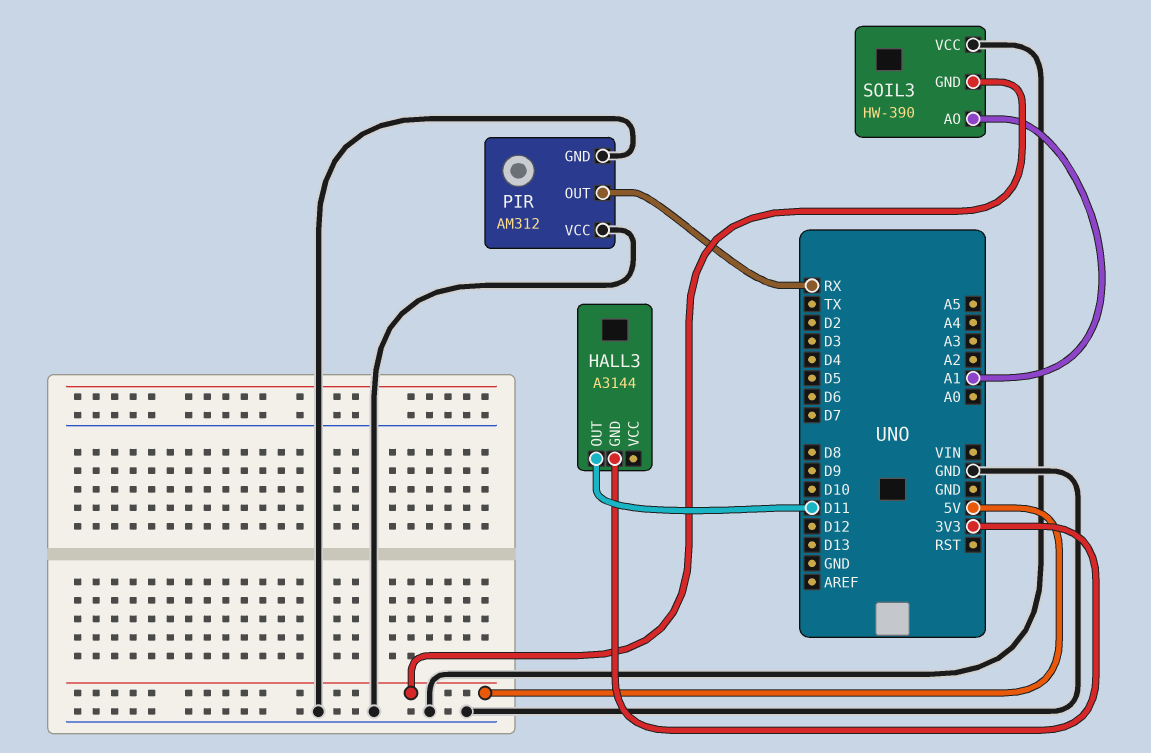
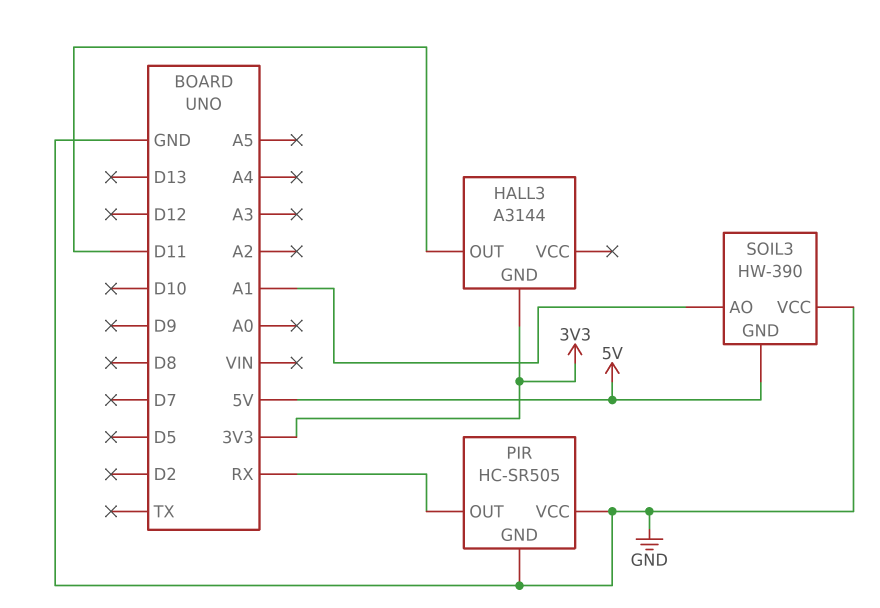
PIR: AM312 -> HC-SR505

